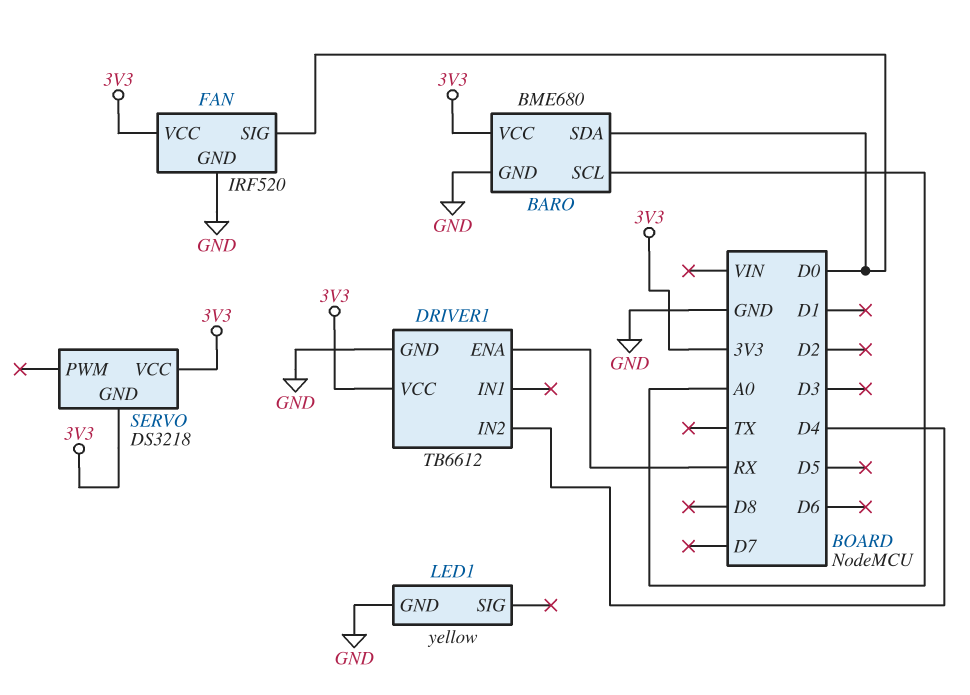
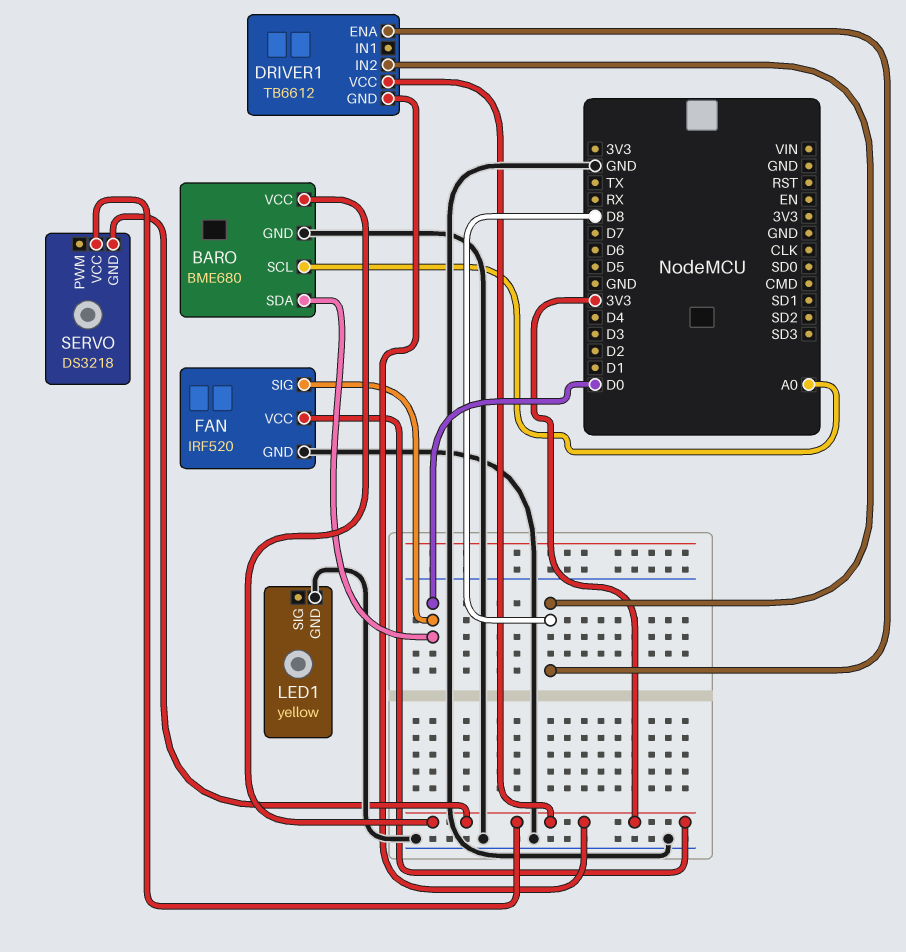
DRIVER1 pin ENA: RX -> D8
DRIVER1 pin GND: GND -> 3V3
DRIVER1 pin IN2: D4 -> D8

